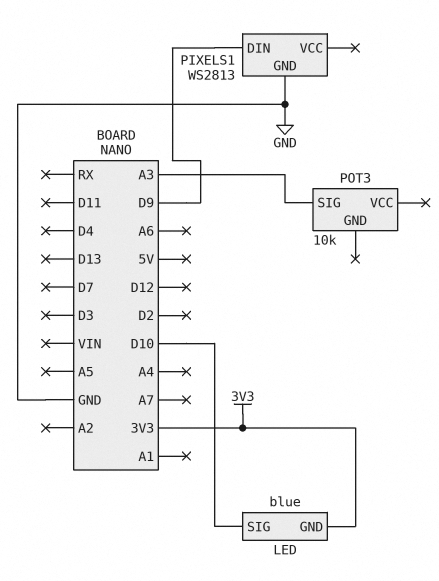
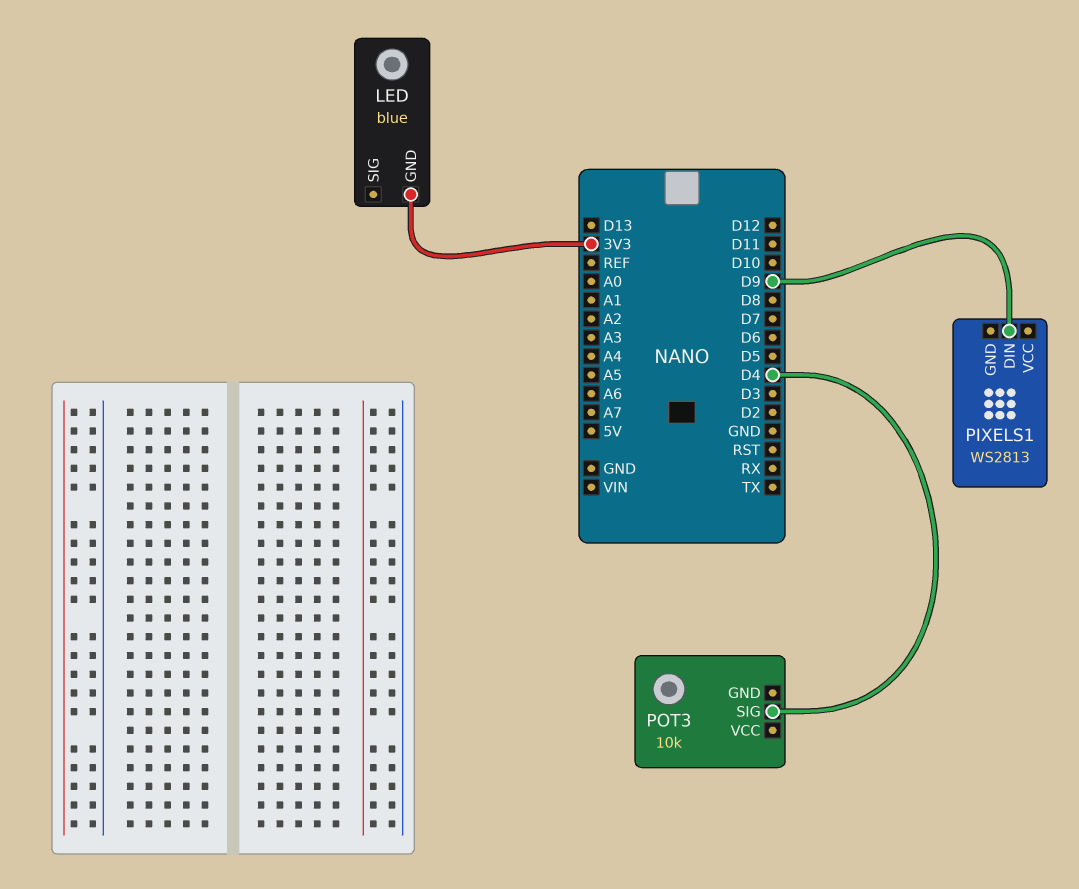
LED pin SIG: D10 -> none
PIXELS1 pin GND: GND -> none
POT3 pin SIG: A3 -> D4

